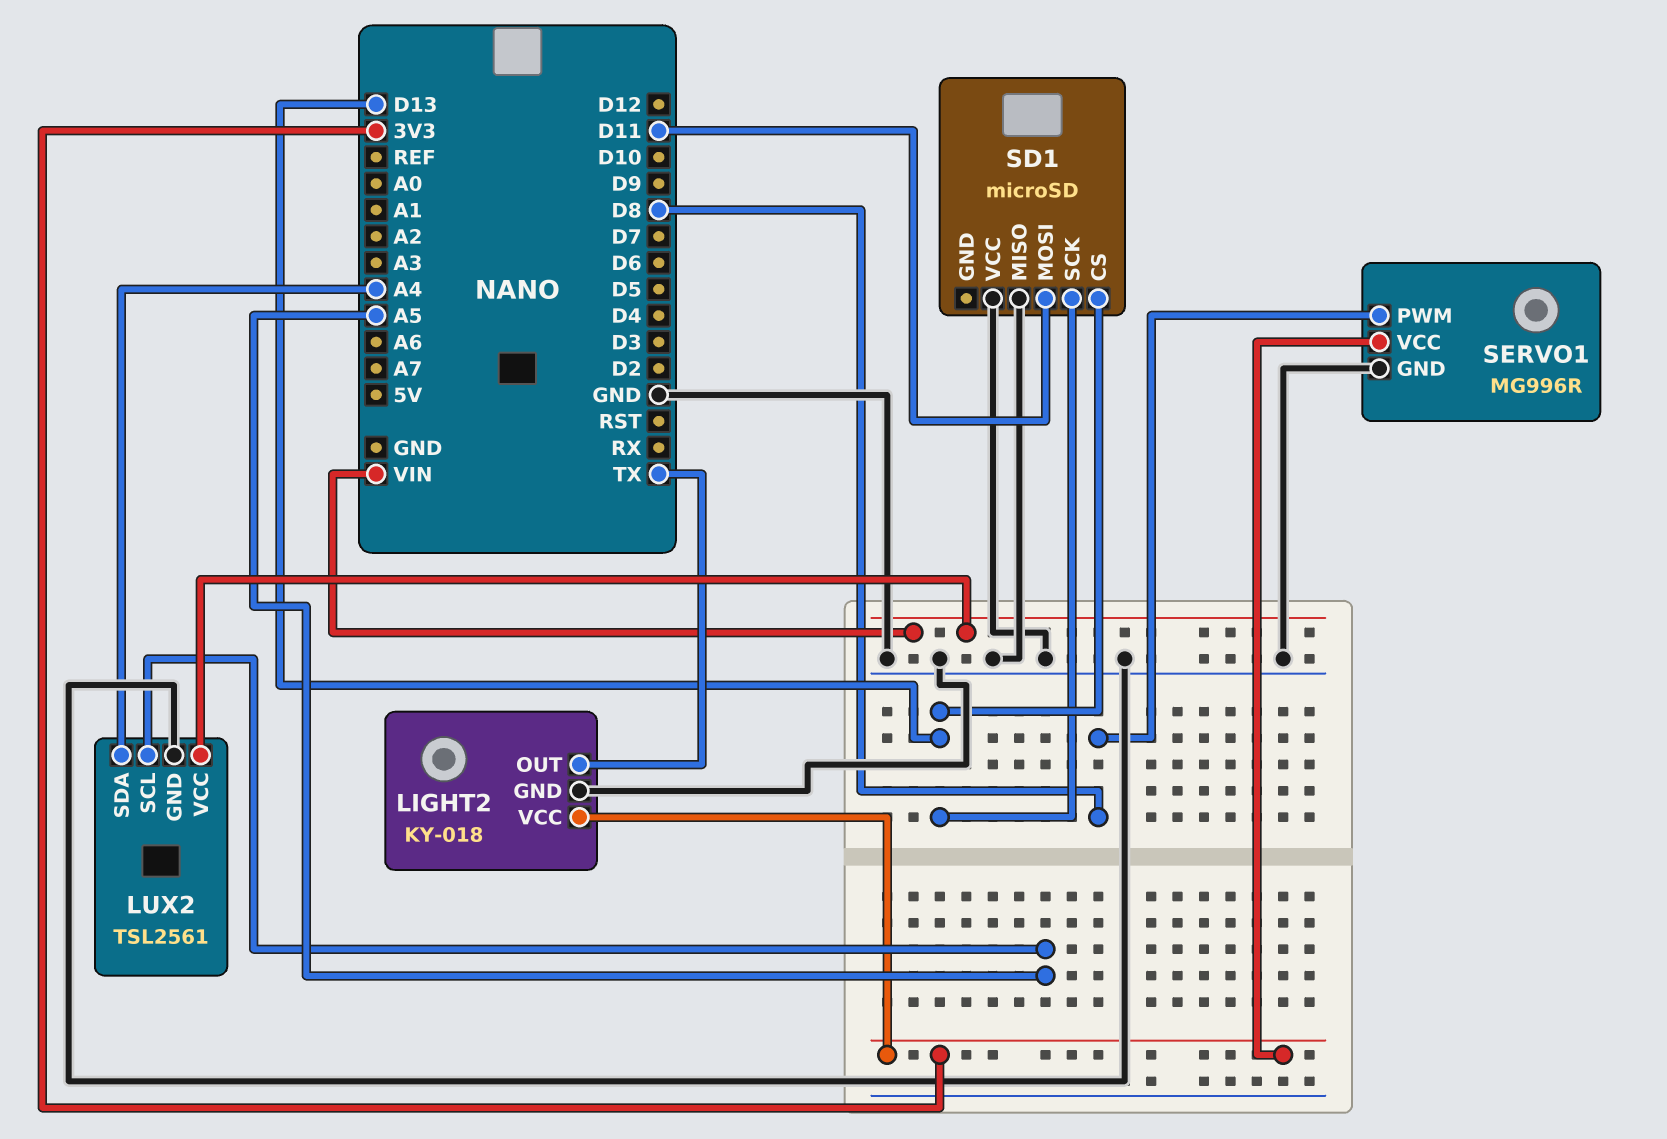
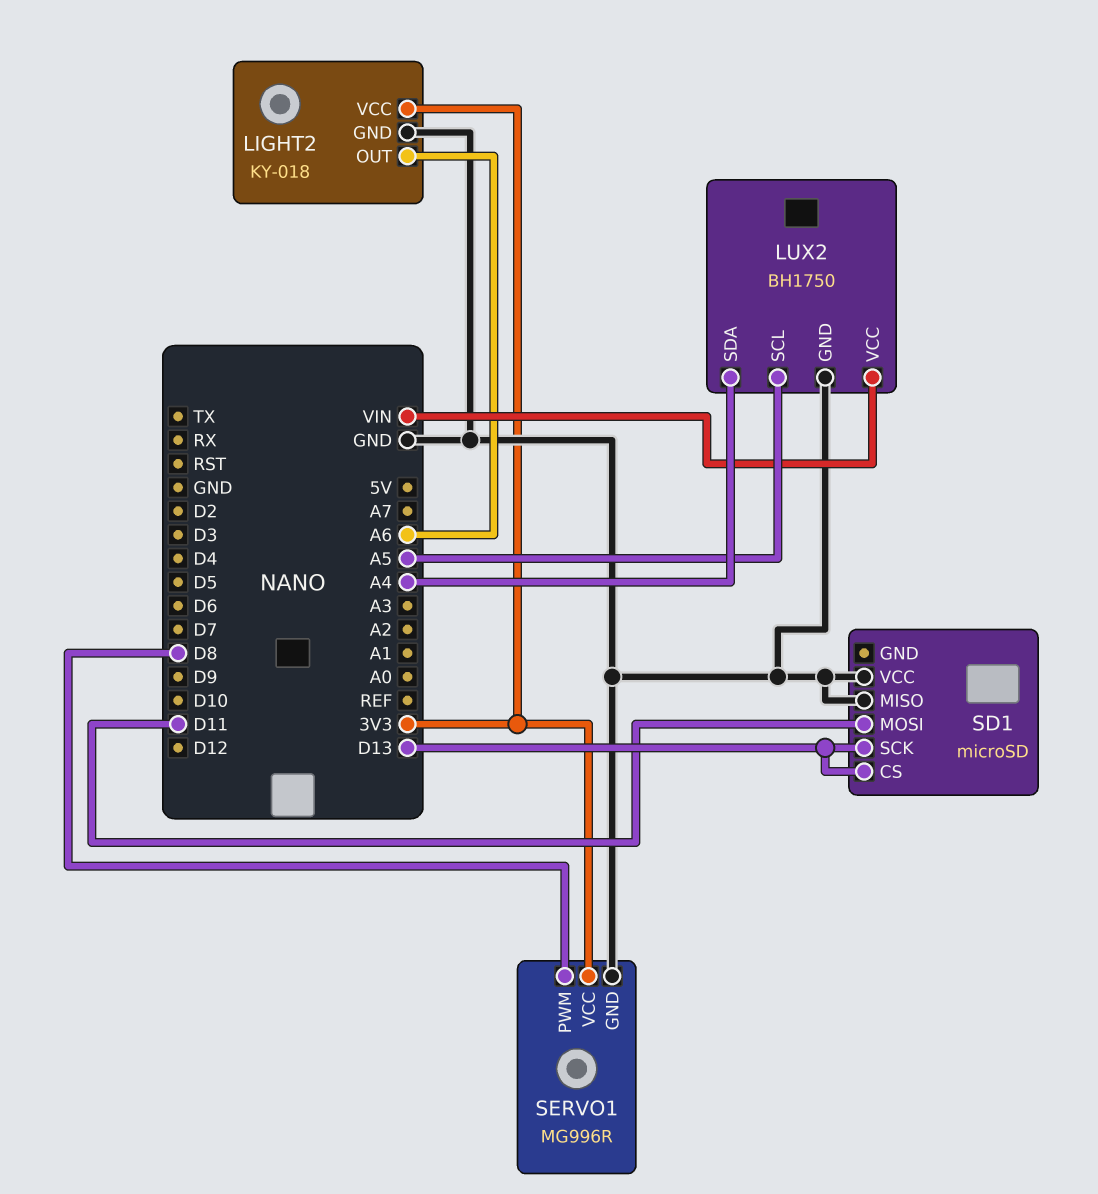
LIGHT2 pin OUT: TX -> A6
LUX2: TSL2561 -> BH1750

